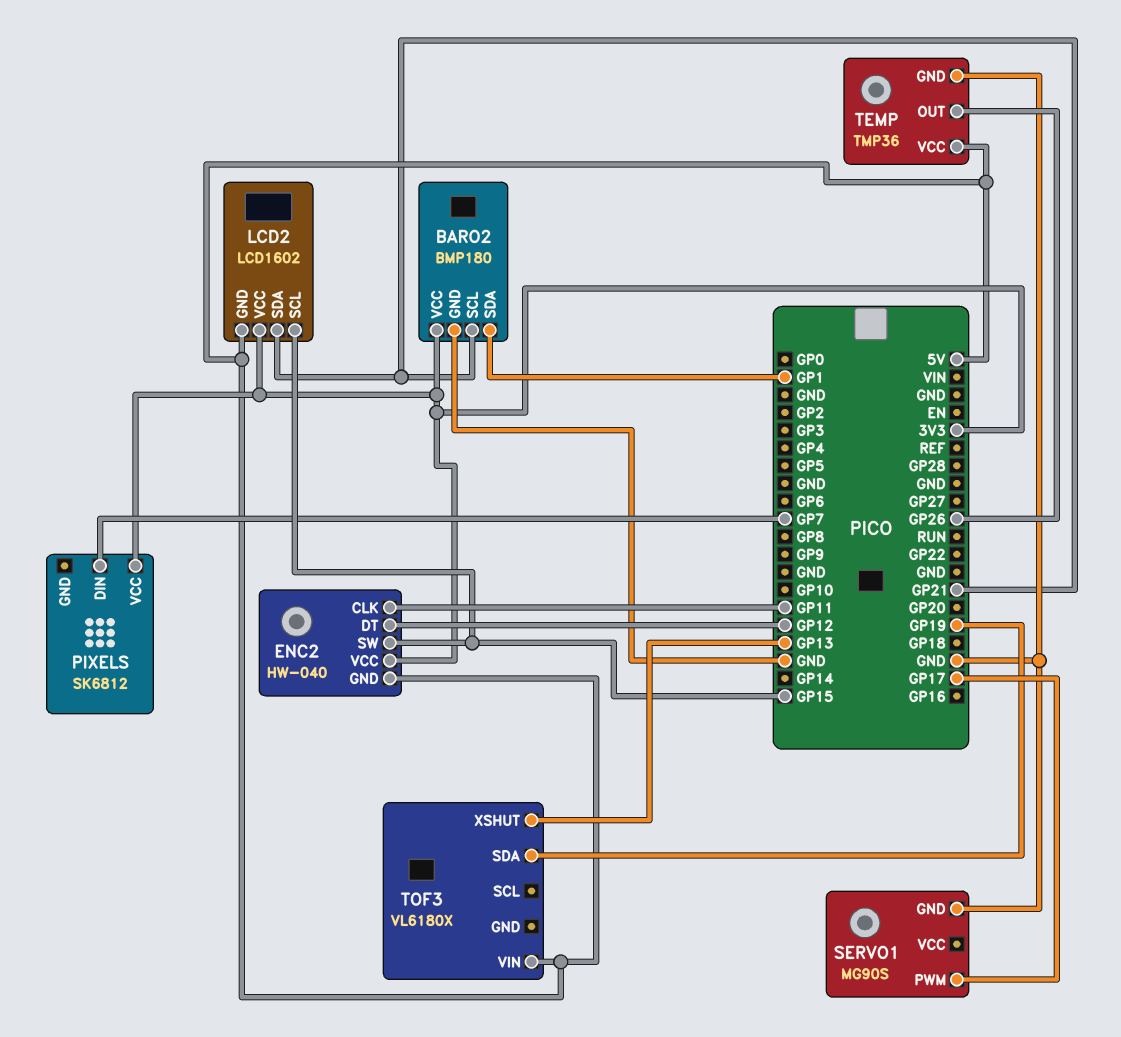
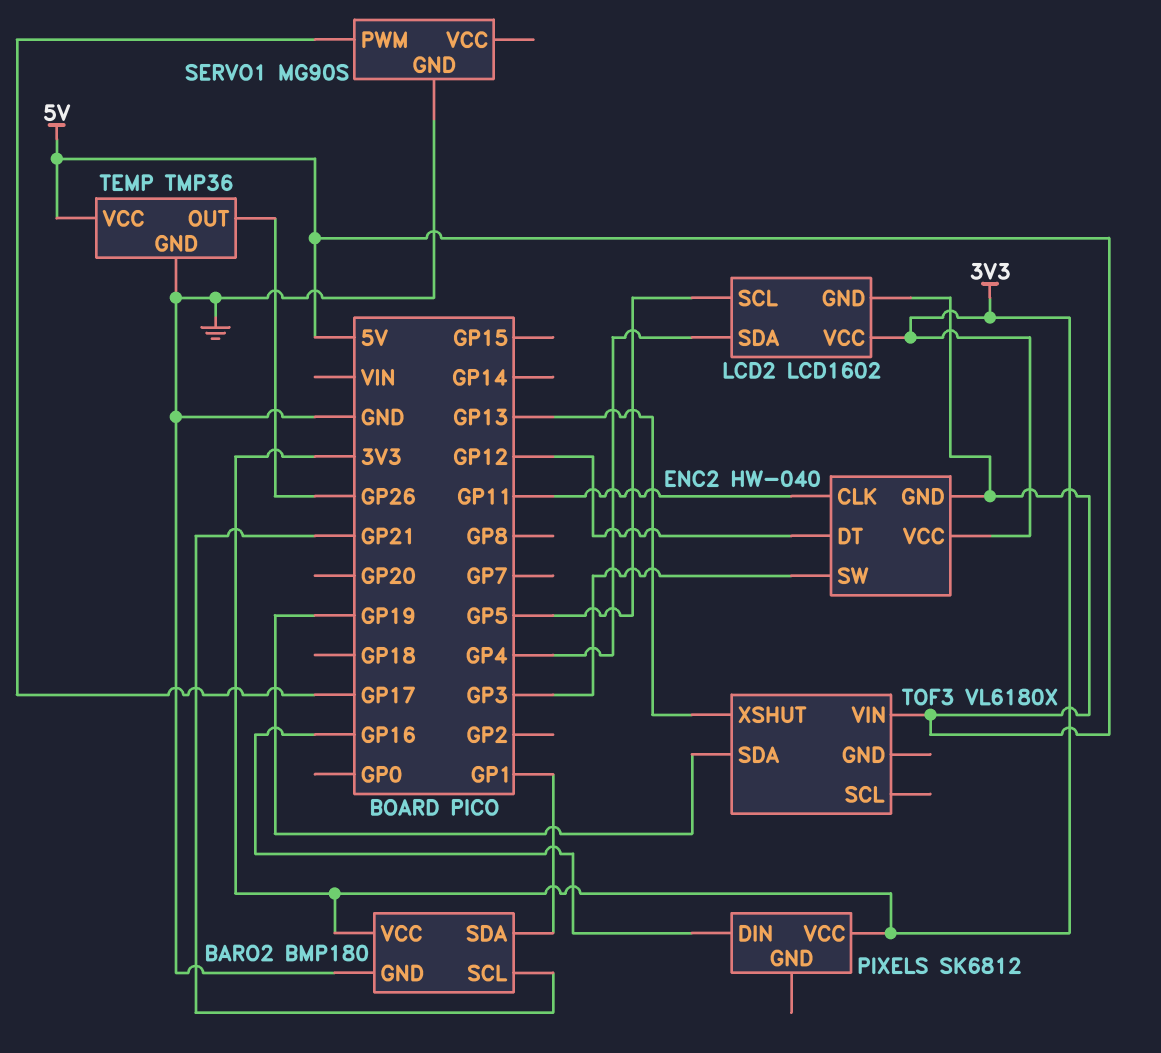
ENC2 pin SW: GP15 -> GP3
LCD2 pin SCL: GP15 -> GP5
LCD2 pin SDA: GP21 -> GP4
PIXELS pin DIN: GP7 -> GP16

